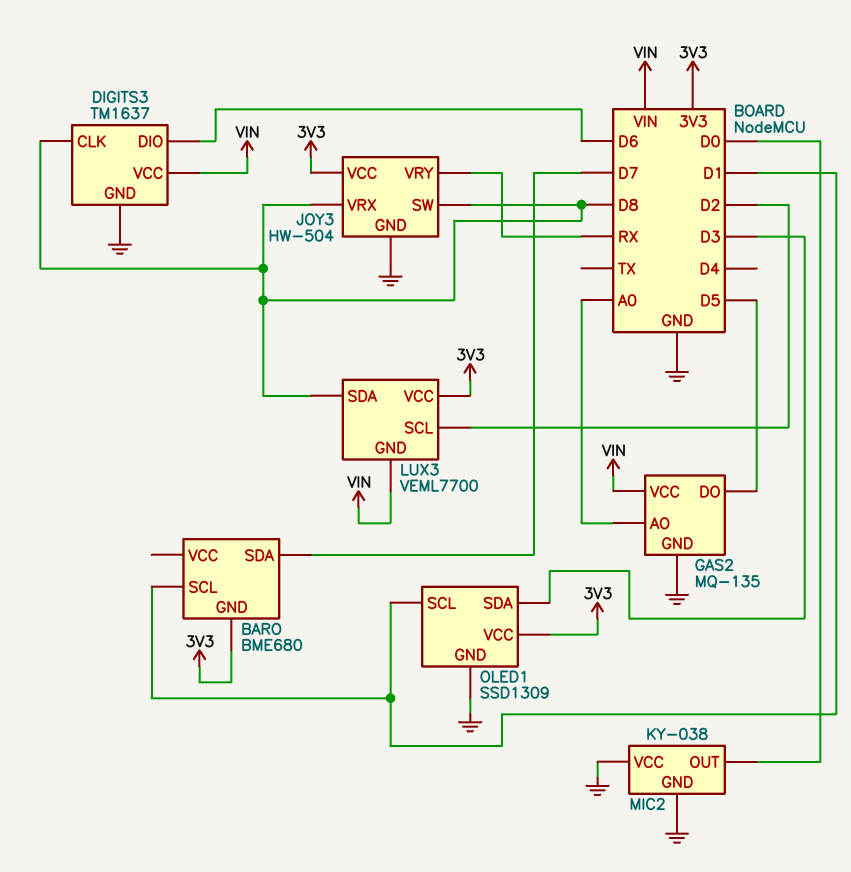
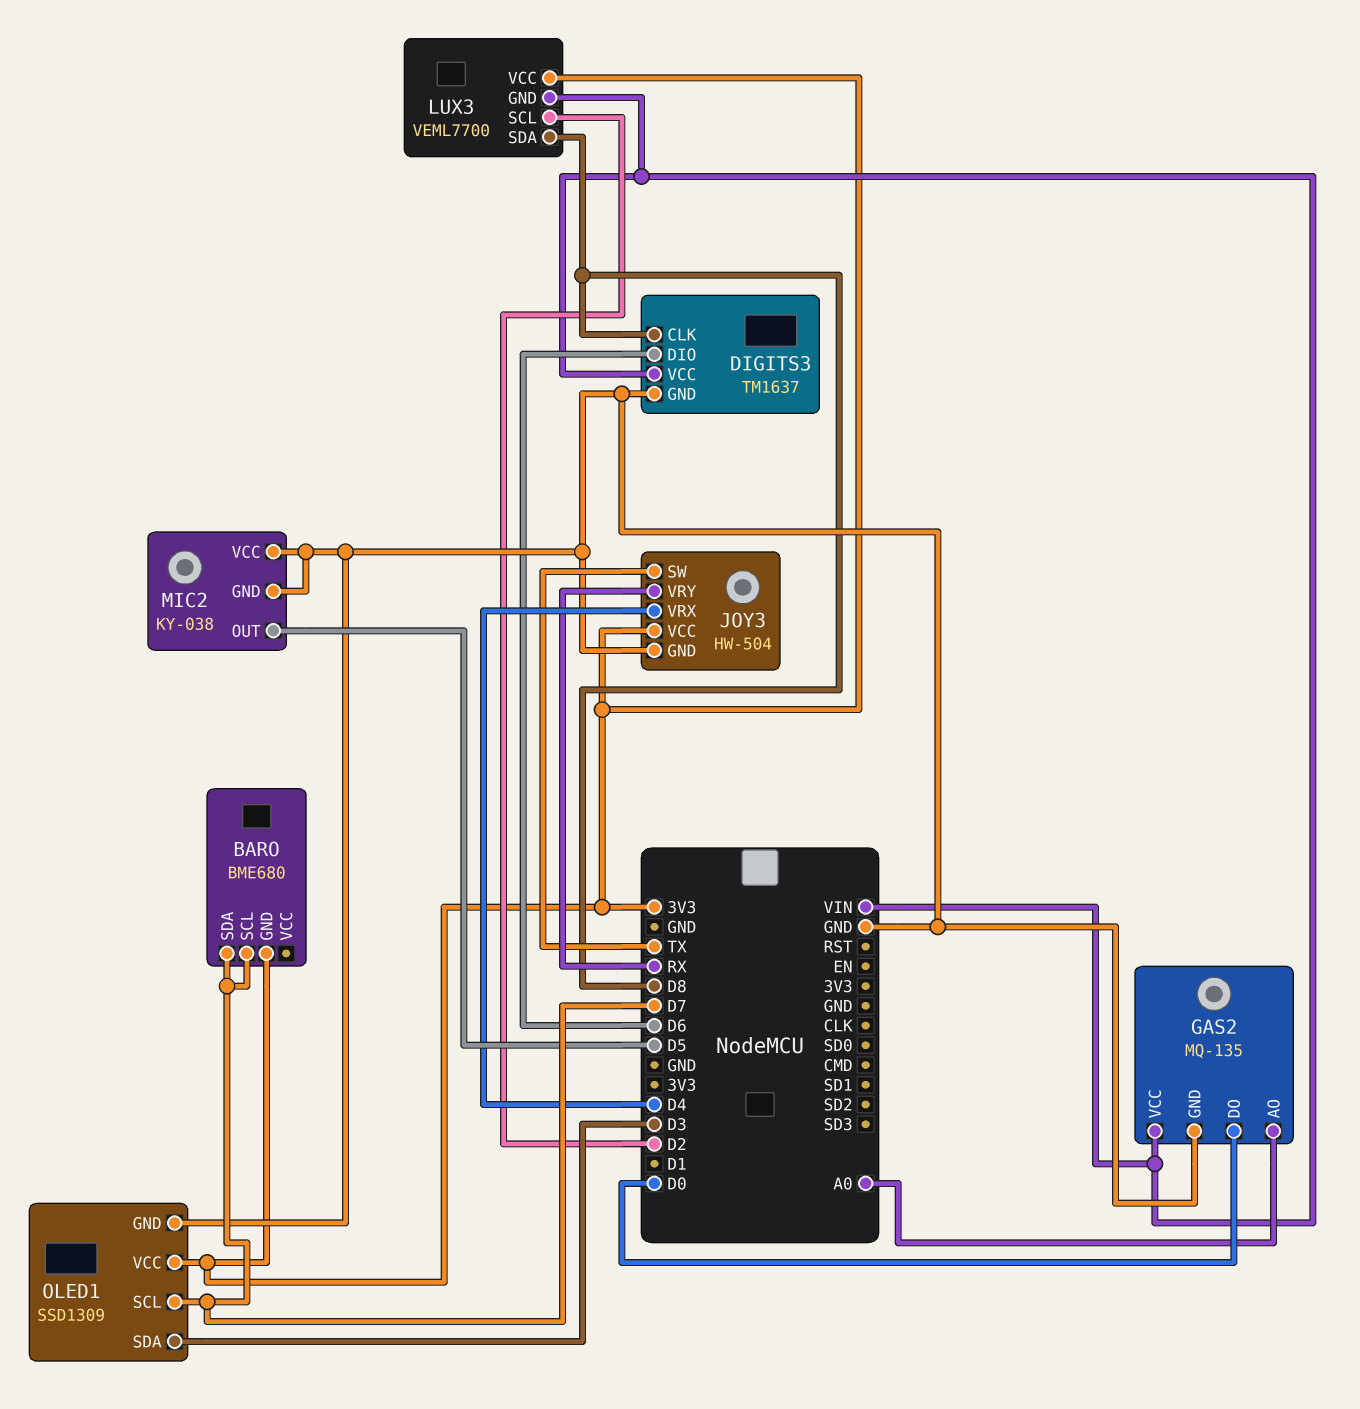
BARO pin SCL: D1 -> D7
GAS2 pin DO: D5 -> D0
JOY3 pin SW: D8 -> TX
JOY3 pin VRX: D8 -> D4
MIC2 pin OUT: D0 -> D5
OLED1 pin SCL: D1 -> D7

